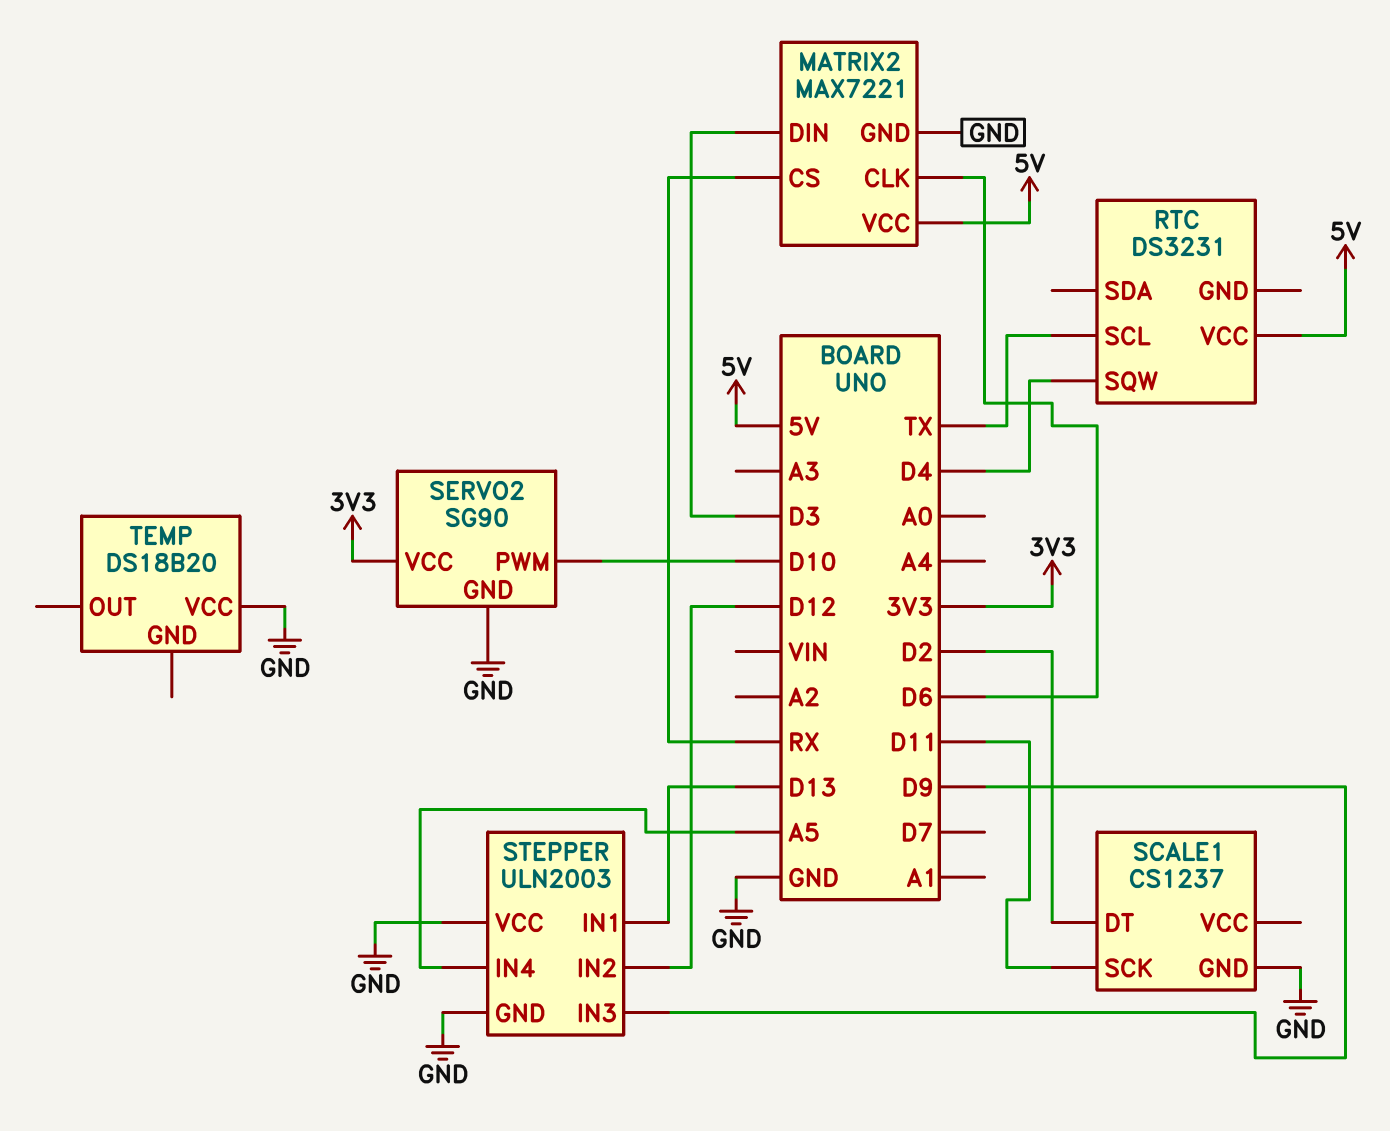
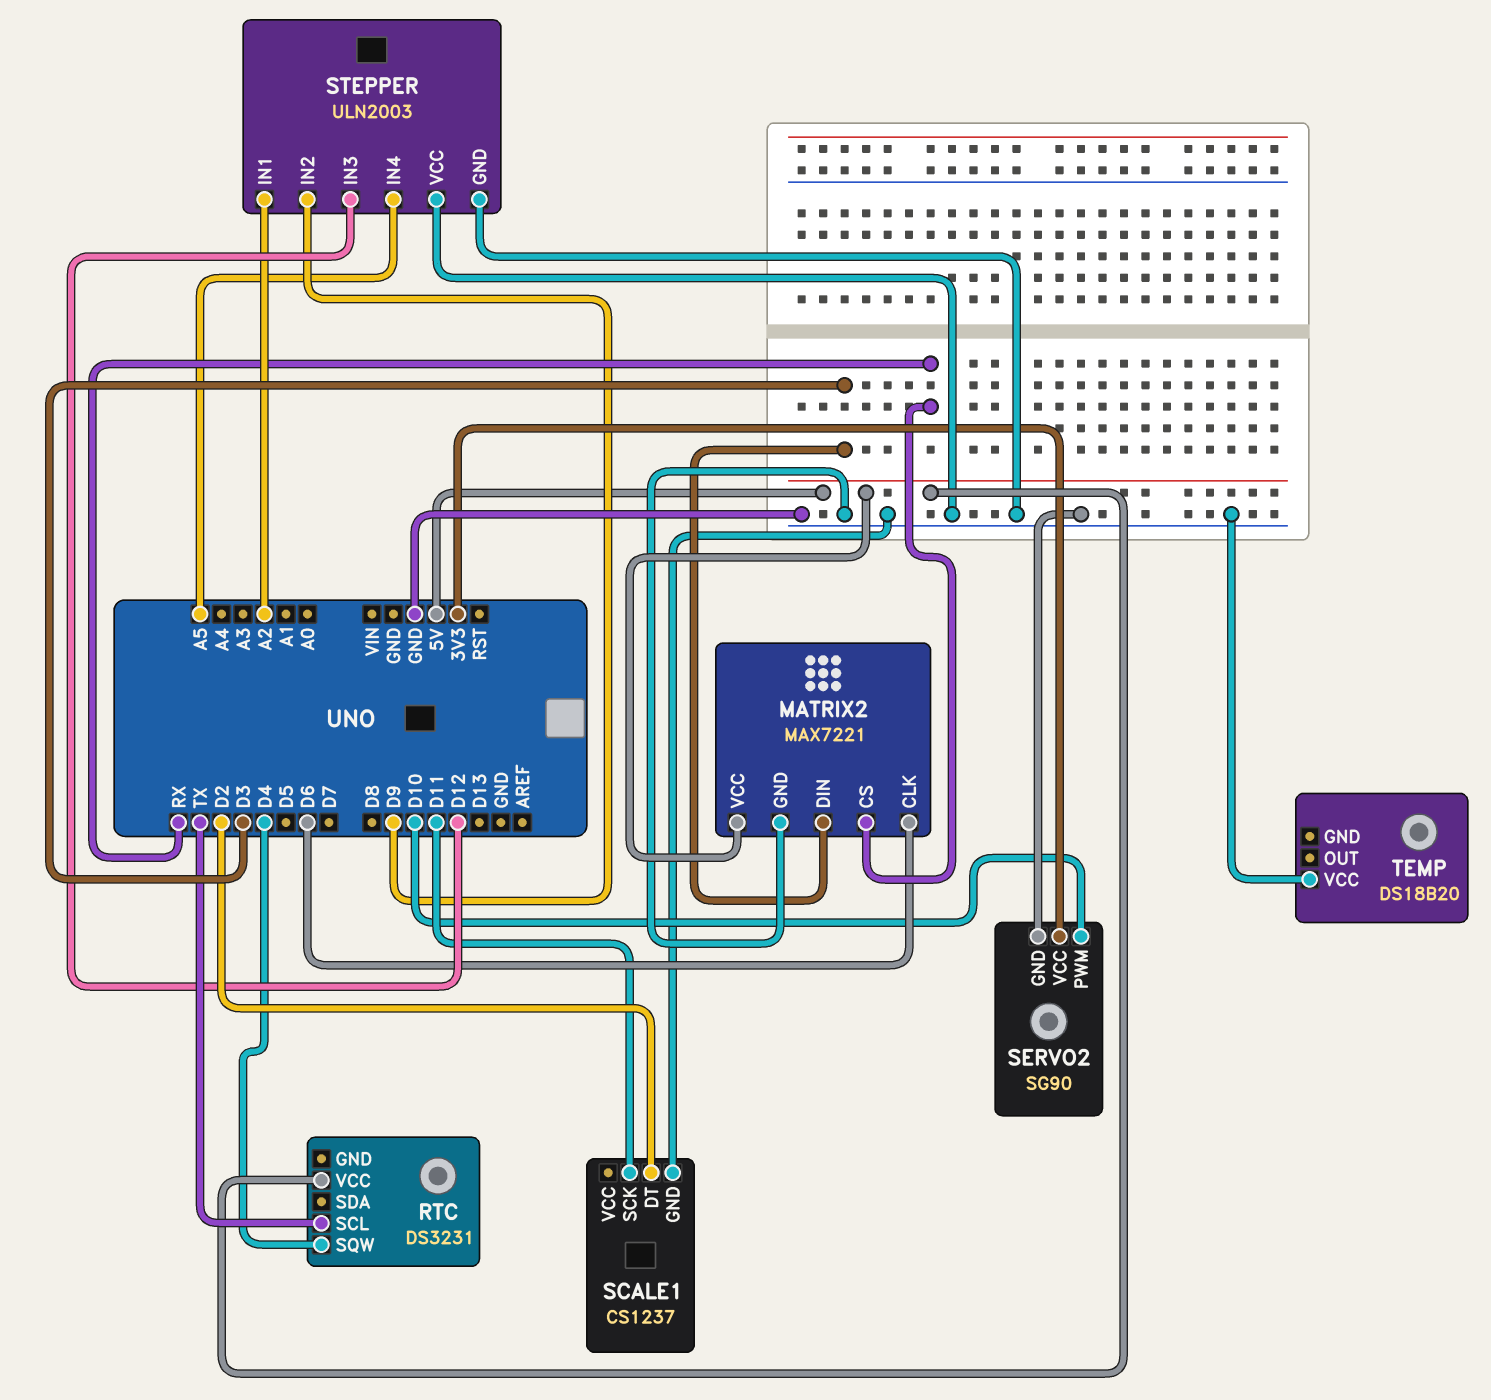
STEPPER pin IN1: D13 -> A2
STEPPER pin IN2: D12 -> D9
STEPPER pin IN3: D9 -> D12

